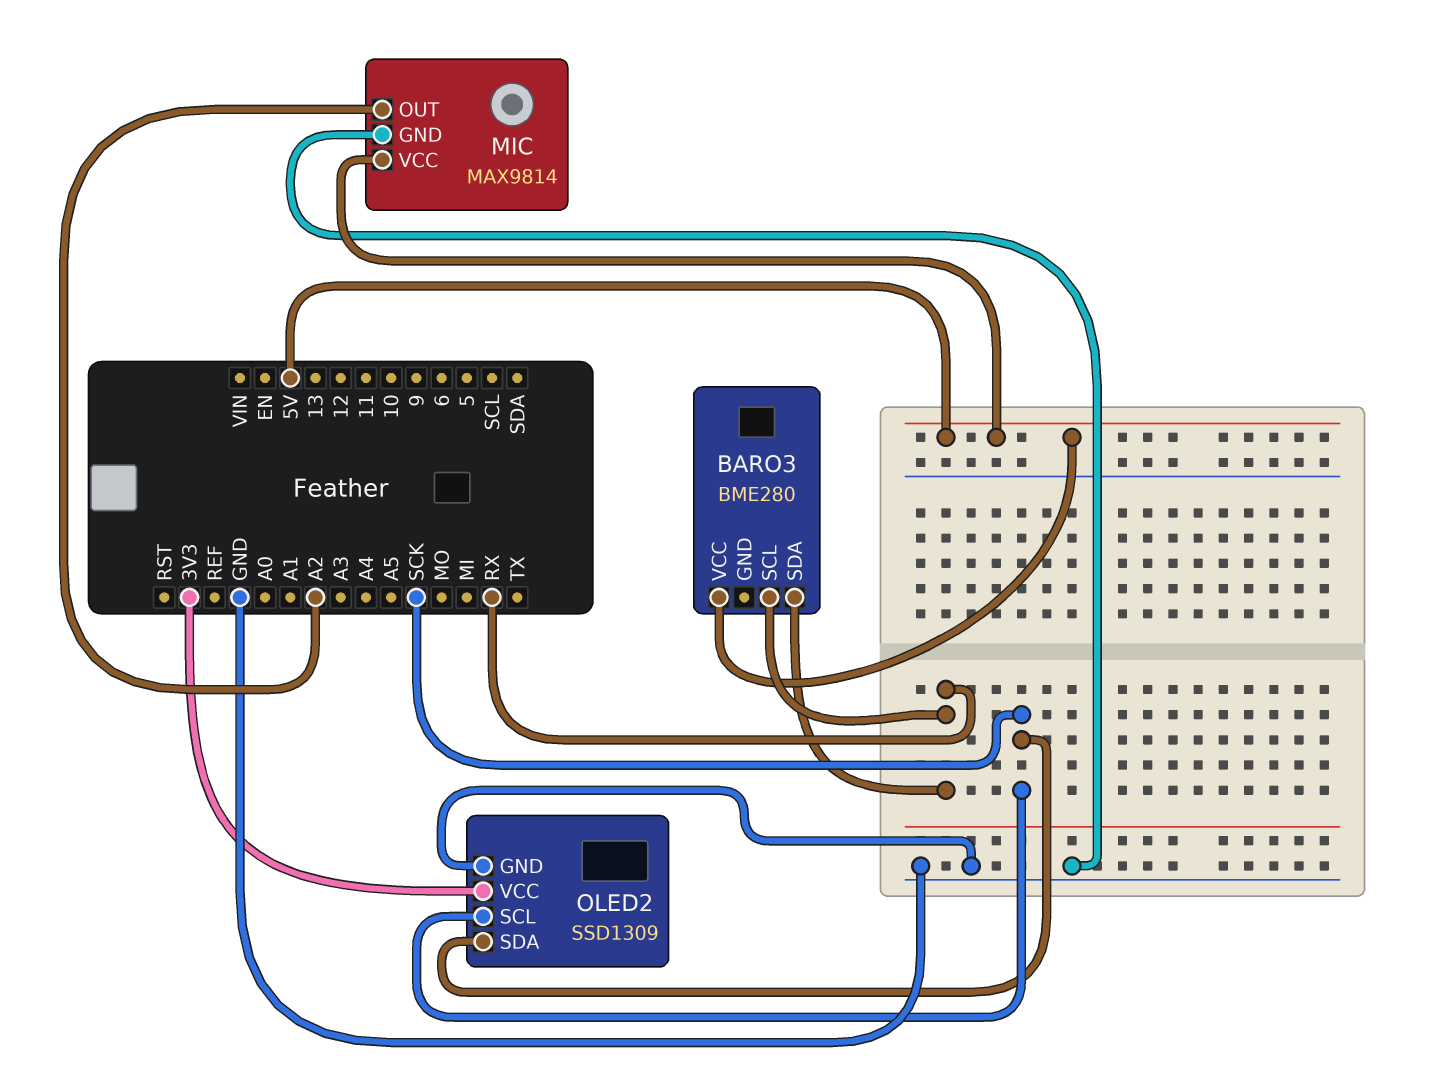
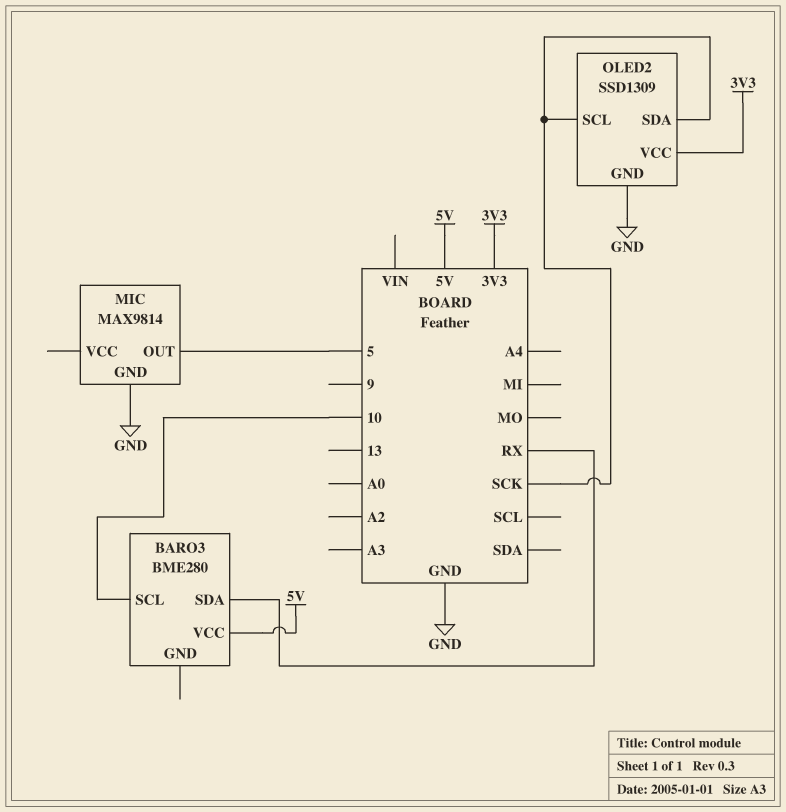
BARO3 pin SCL: RX -> 10
MIC pin OUT: A2 -> 5
MIC pin VCC: 5V -> none

